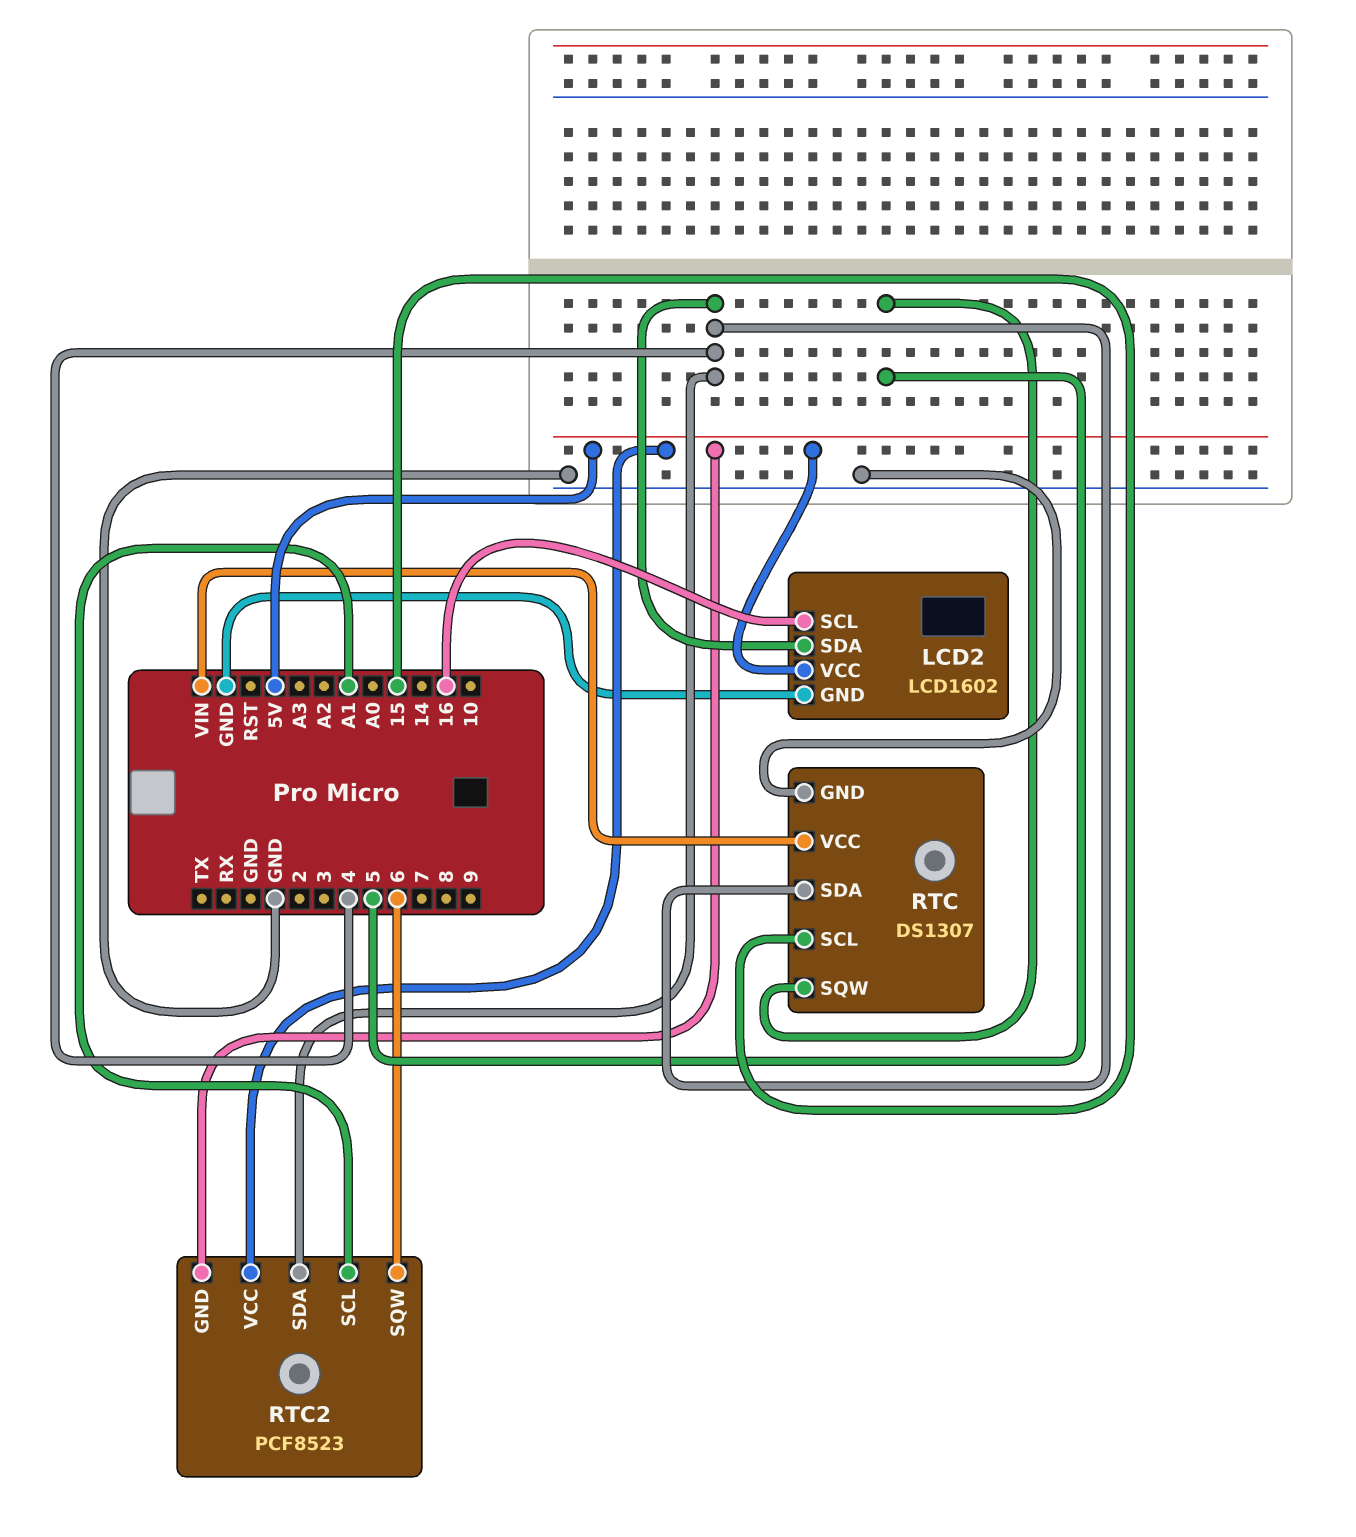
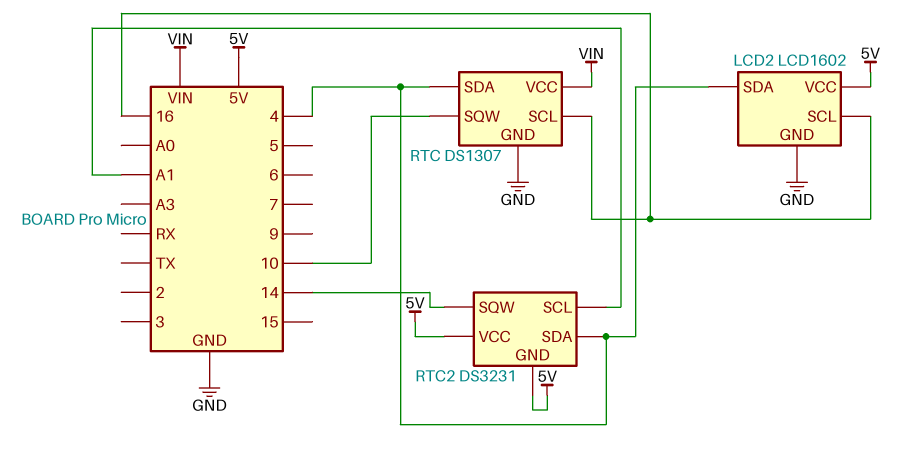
RTC pin SCL: 15 -> 16
RTC pin SQW: 5 -> 10
RTC2: PCF8523 -> DS3231
RTC2 pin SQW: 6 -> 14

